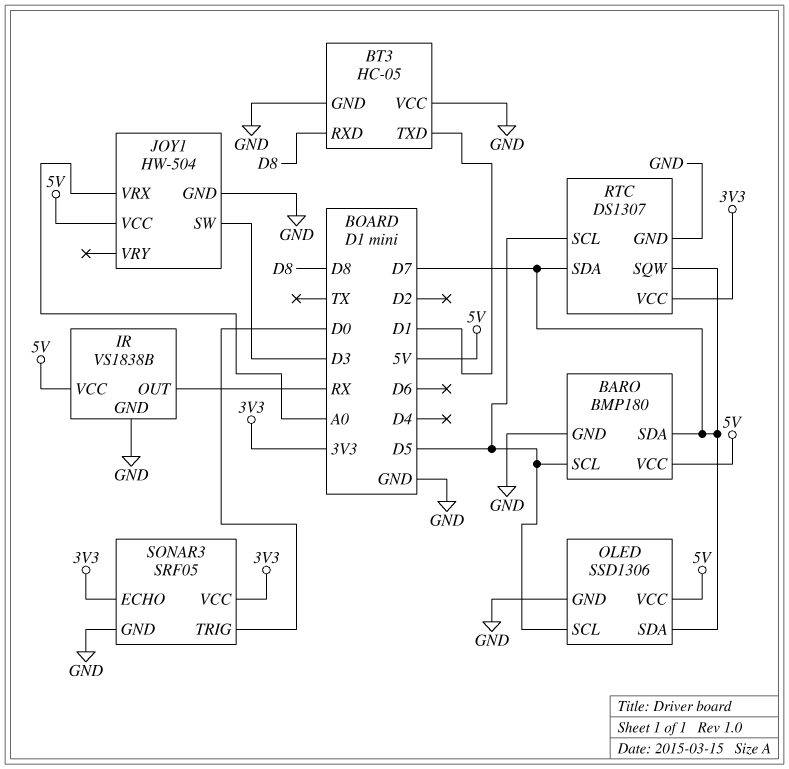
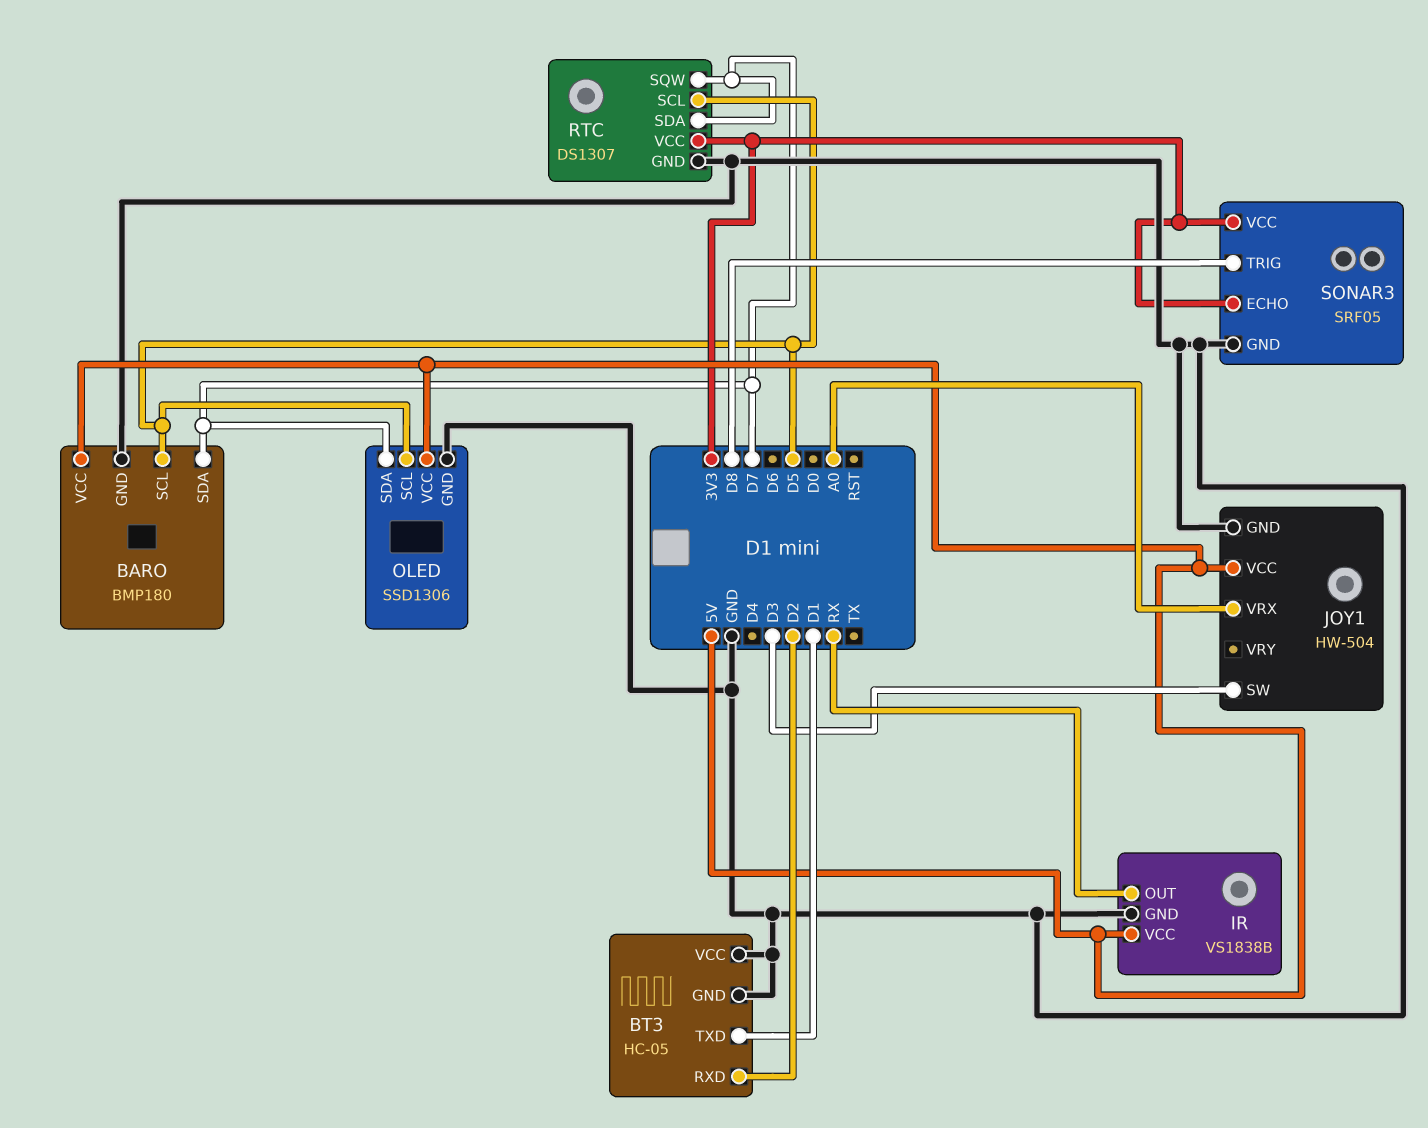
BT3 pin RXD: D8 -> D2
SONAR3 pin TRIG: D0 -> D8

